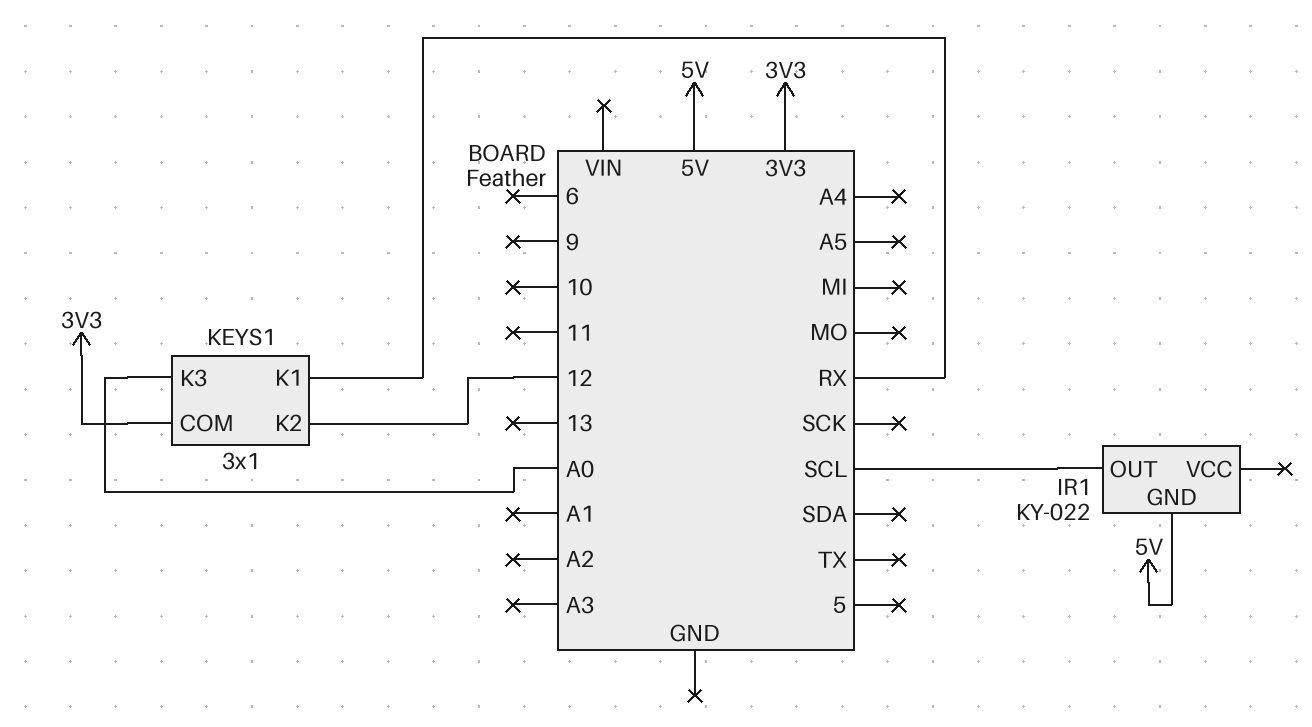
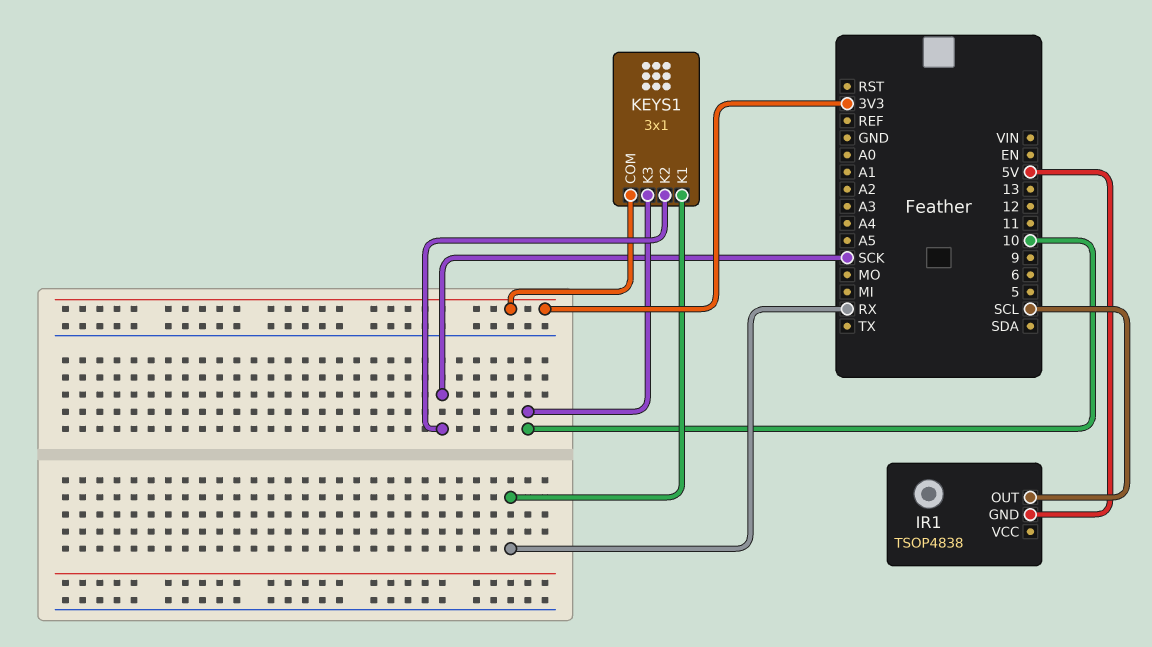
IR1: KY-022 -> TSOP4838
KEYS1 pin K2: 12 -> SCK
KEYS1 pin K3: A0 -> 10

